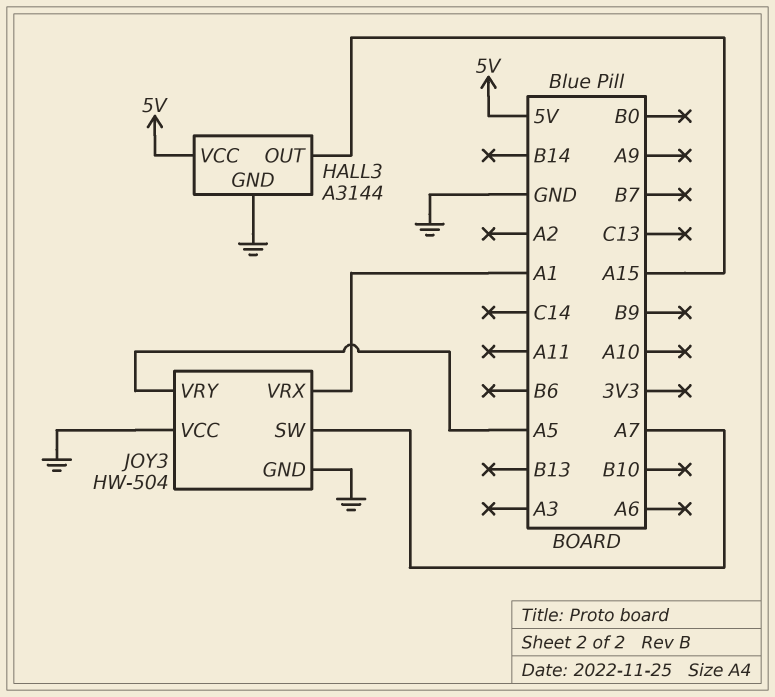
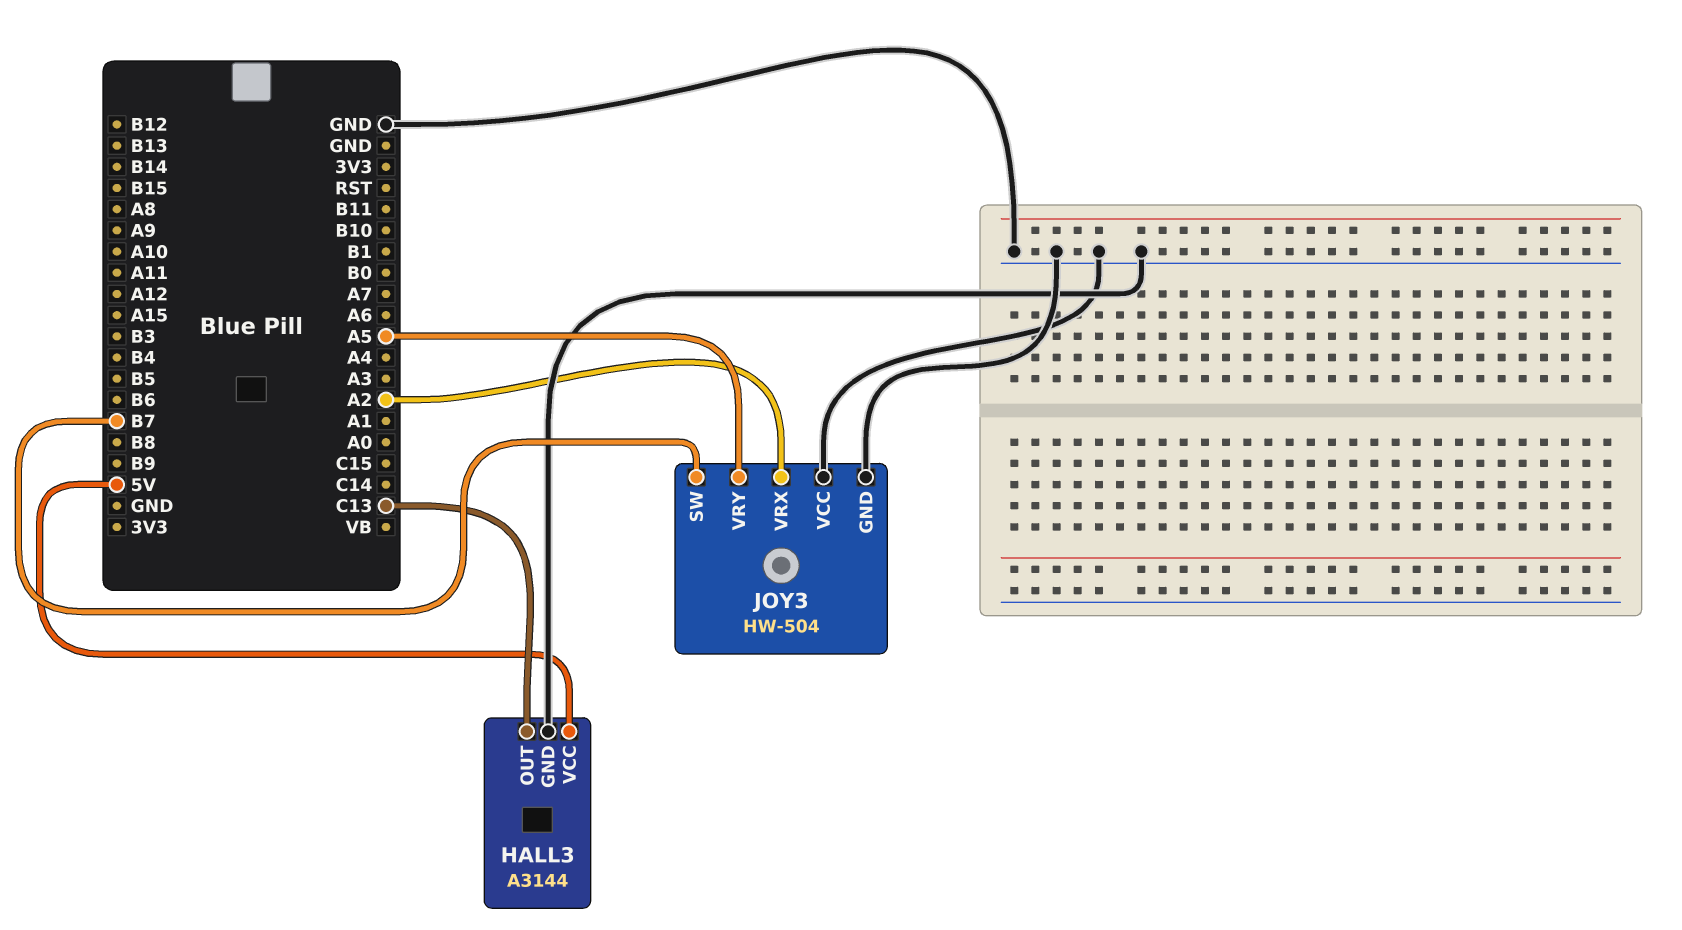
HALL3 pin OUT: A15 -> C13
JOY3 pin SW: A7 -> B7
JOY3 pin VRX: A1 -> A2

